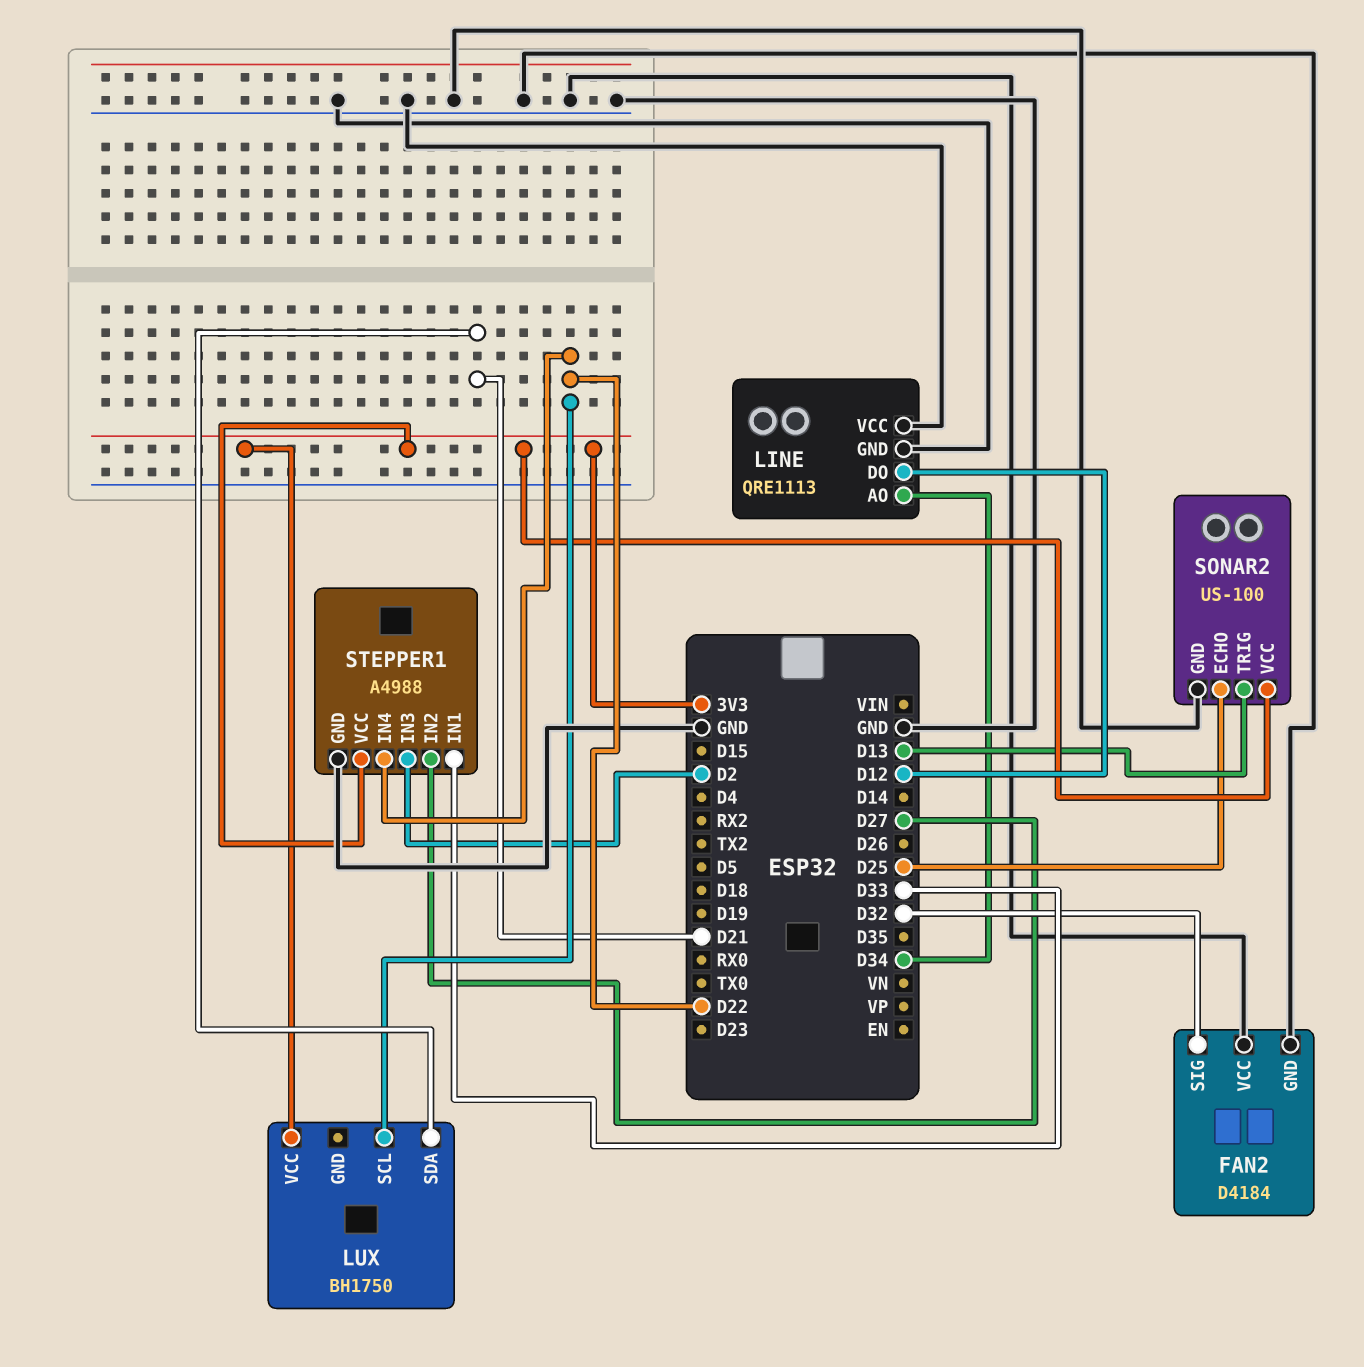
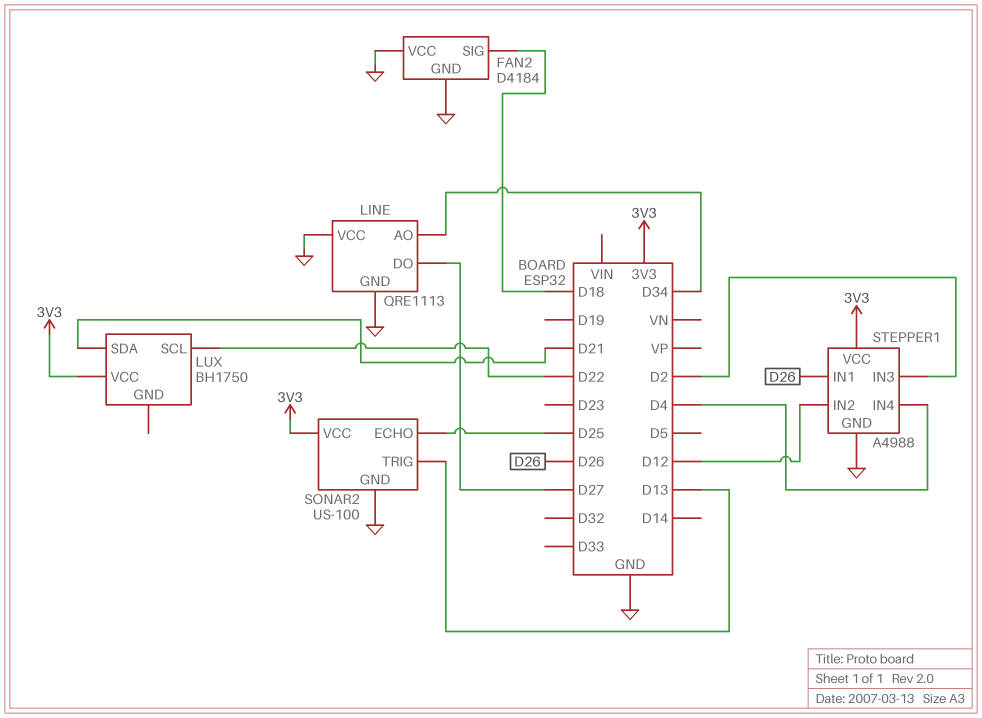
FAN2 pin SIG: D32 -> D18
LINE pin DO: D12 -> D27
STEPPER1 pin IN1: D33 -> D26
STEPPER1 pin IN2: D27 -> D12
STEPPER1 pin IN4: D22 -> D4

